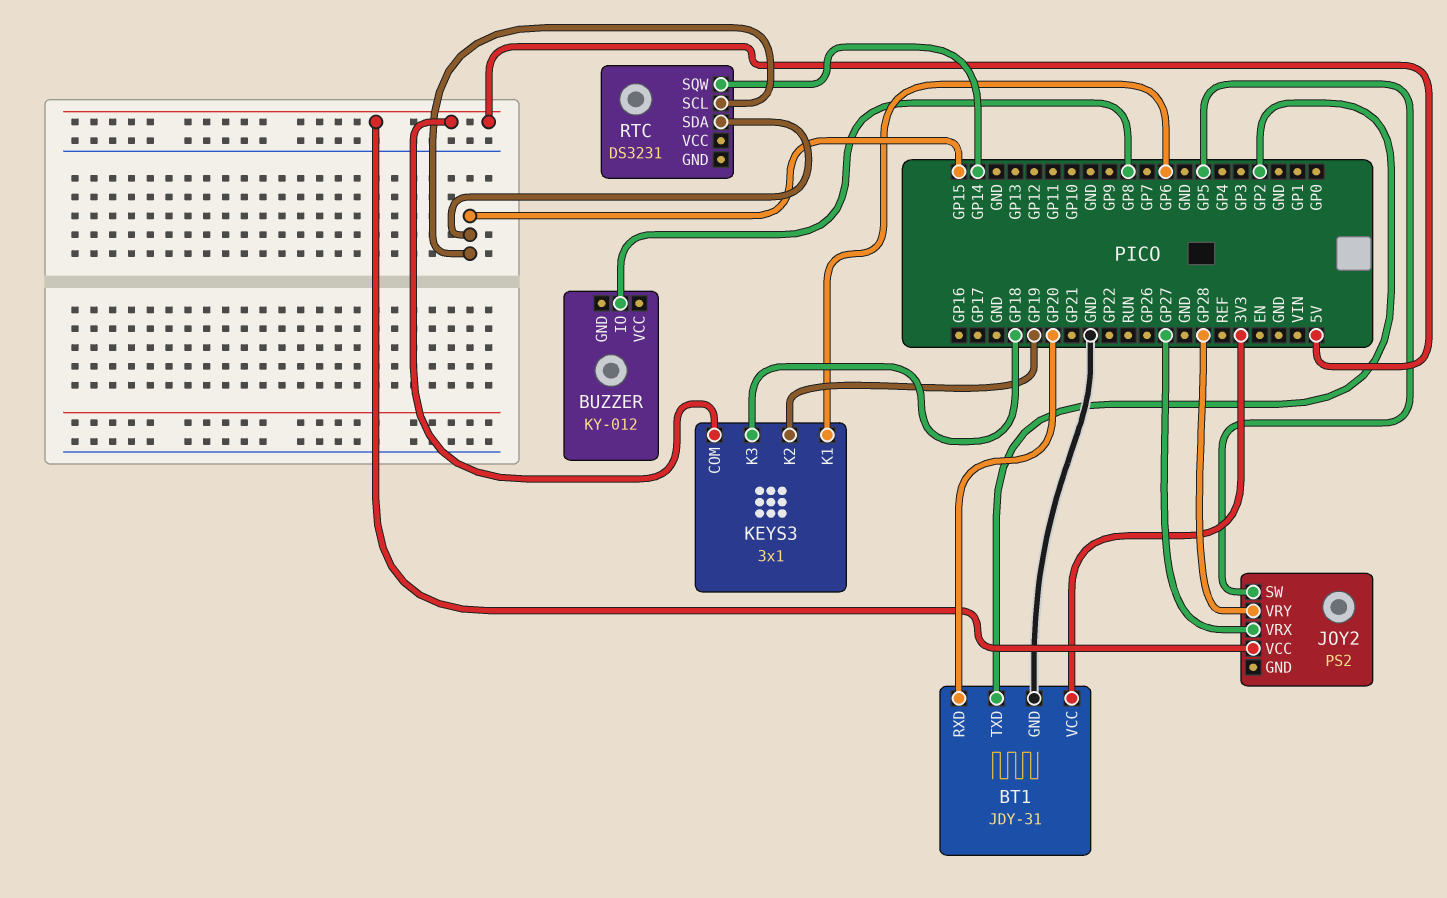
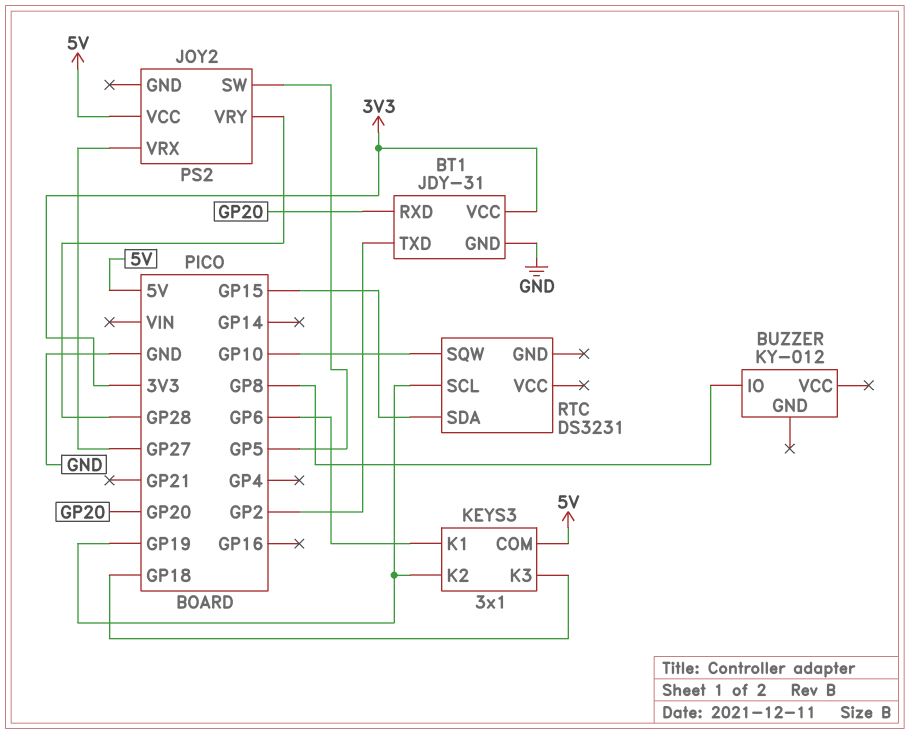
RTC pin SCL: GP15 -> GP19
RTC pin SQW: GP14 -> GP10

